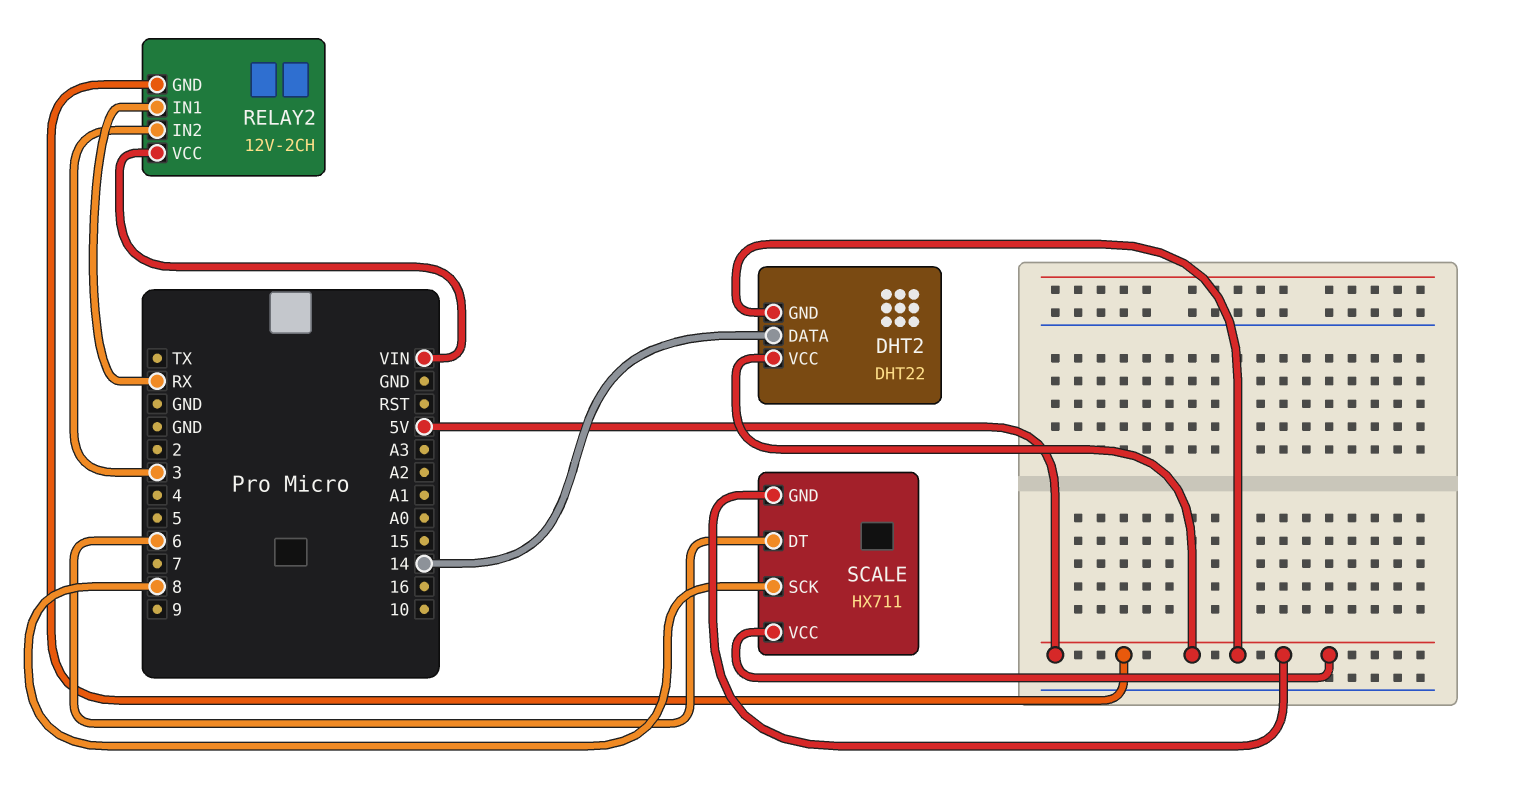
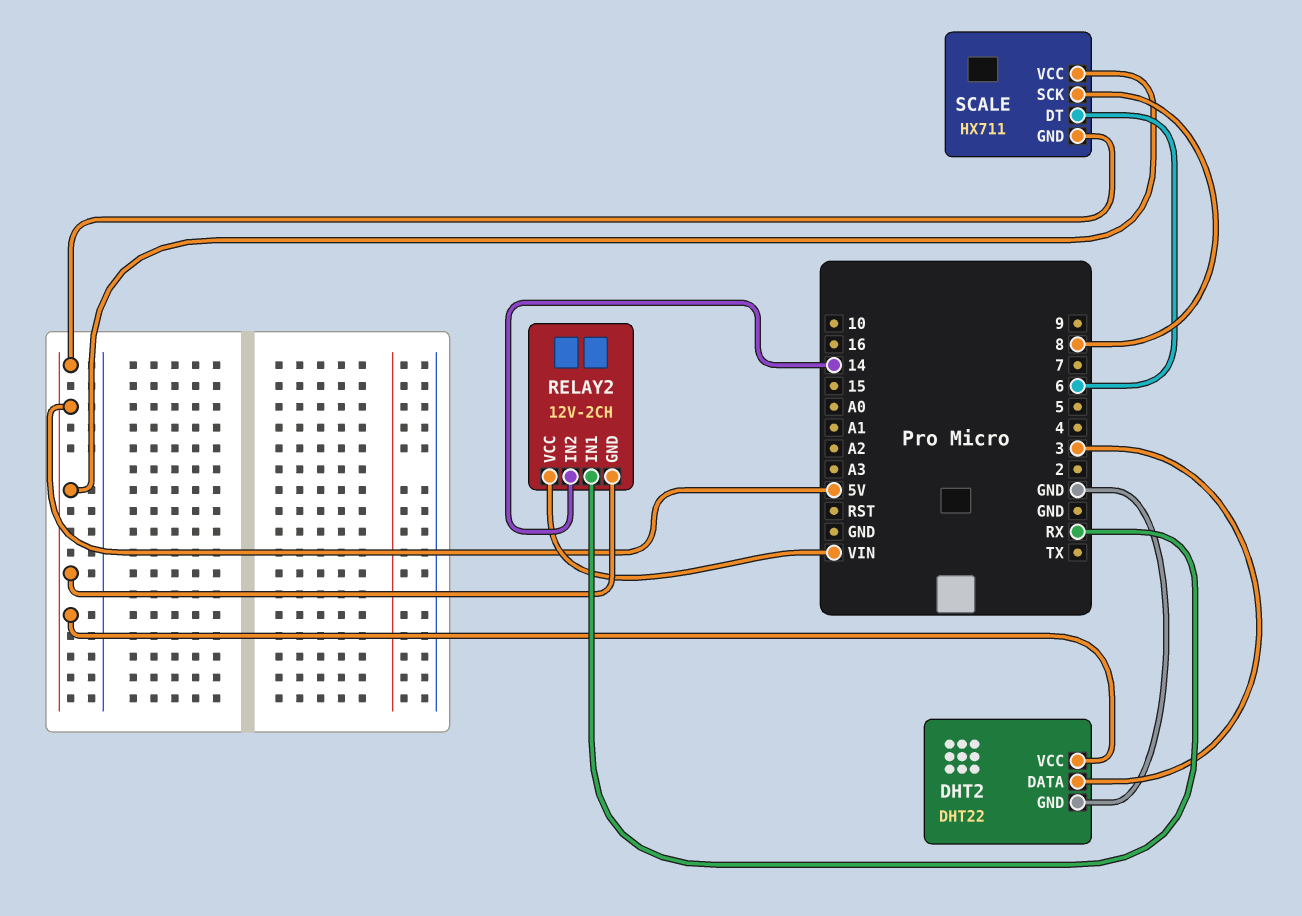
DHT2 pin DATA: 14 -> 3
DHT2 pin GND: 5V -> GND
RELAY2 pin IN2: 3 -> 14

